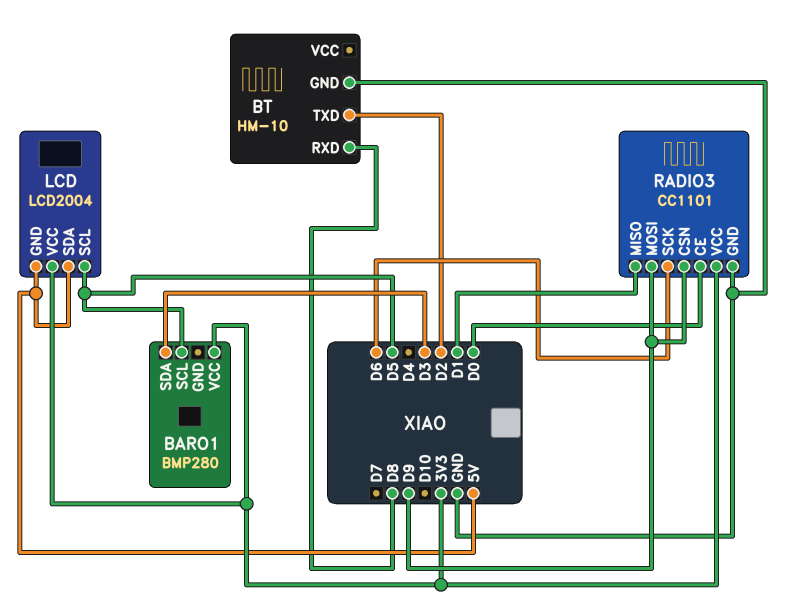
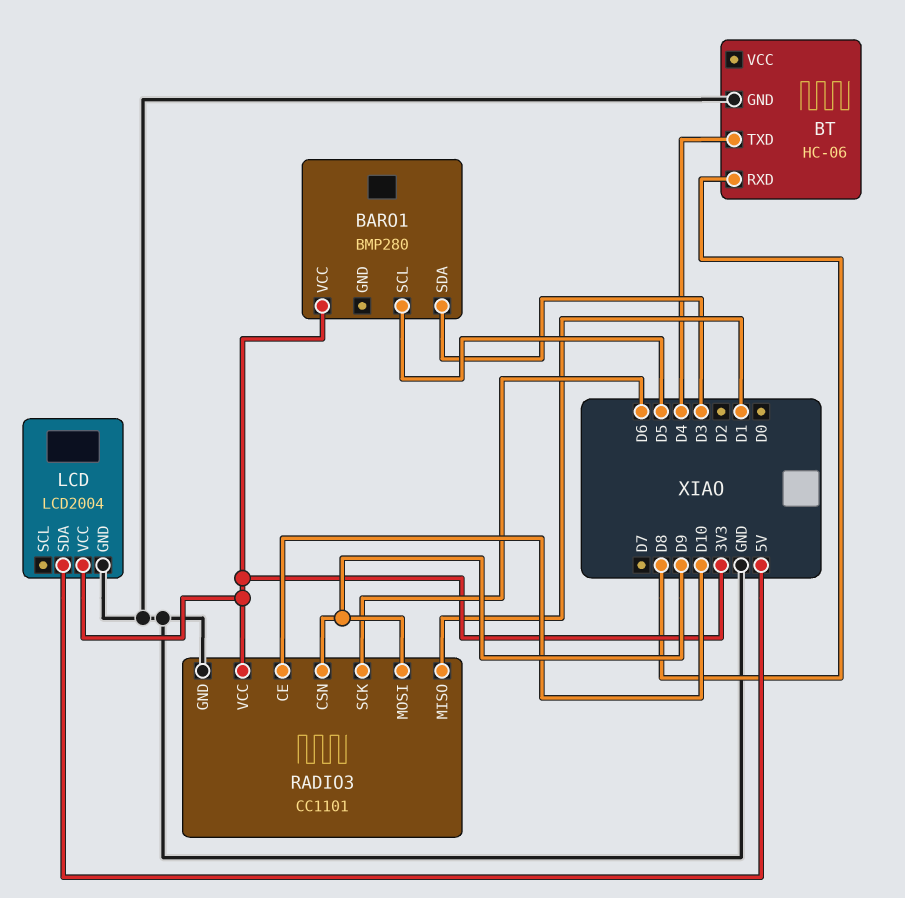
BT: HM-10 -> HC-06
BT pin TXD: D2 -> D4
LCD pin GND: 5V -> GND
LCD pin SCL: D5 -> none
RADIO3 pin CE: D0 -> D10

